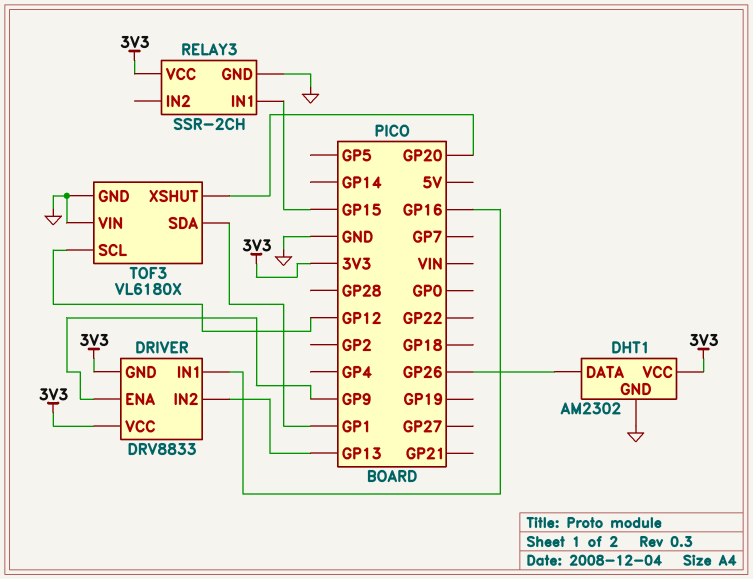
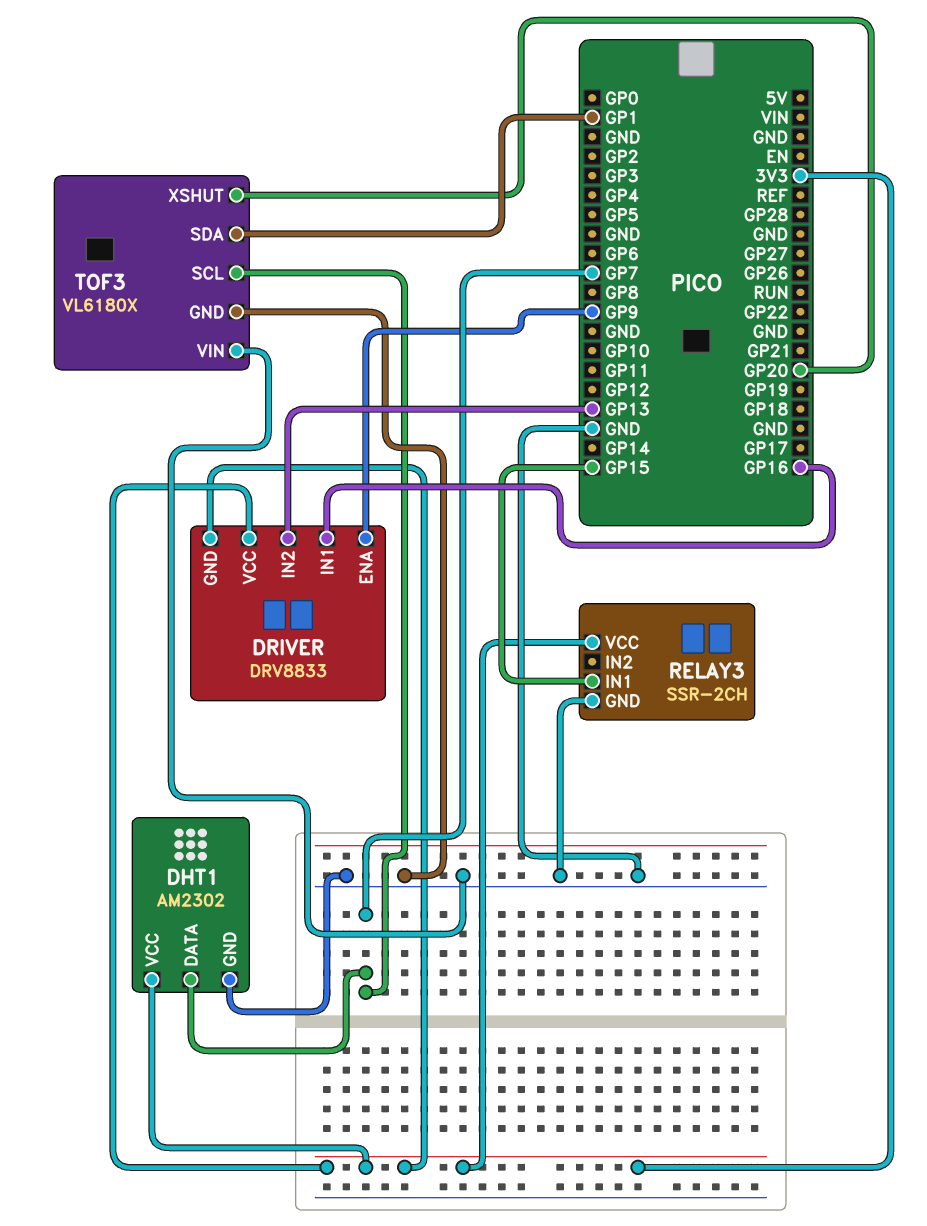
DHT1 pin DATA: GP26 -> GP7
TOF3 pin SCL: GP12 -> GP7

